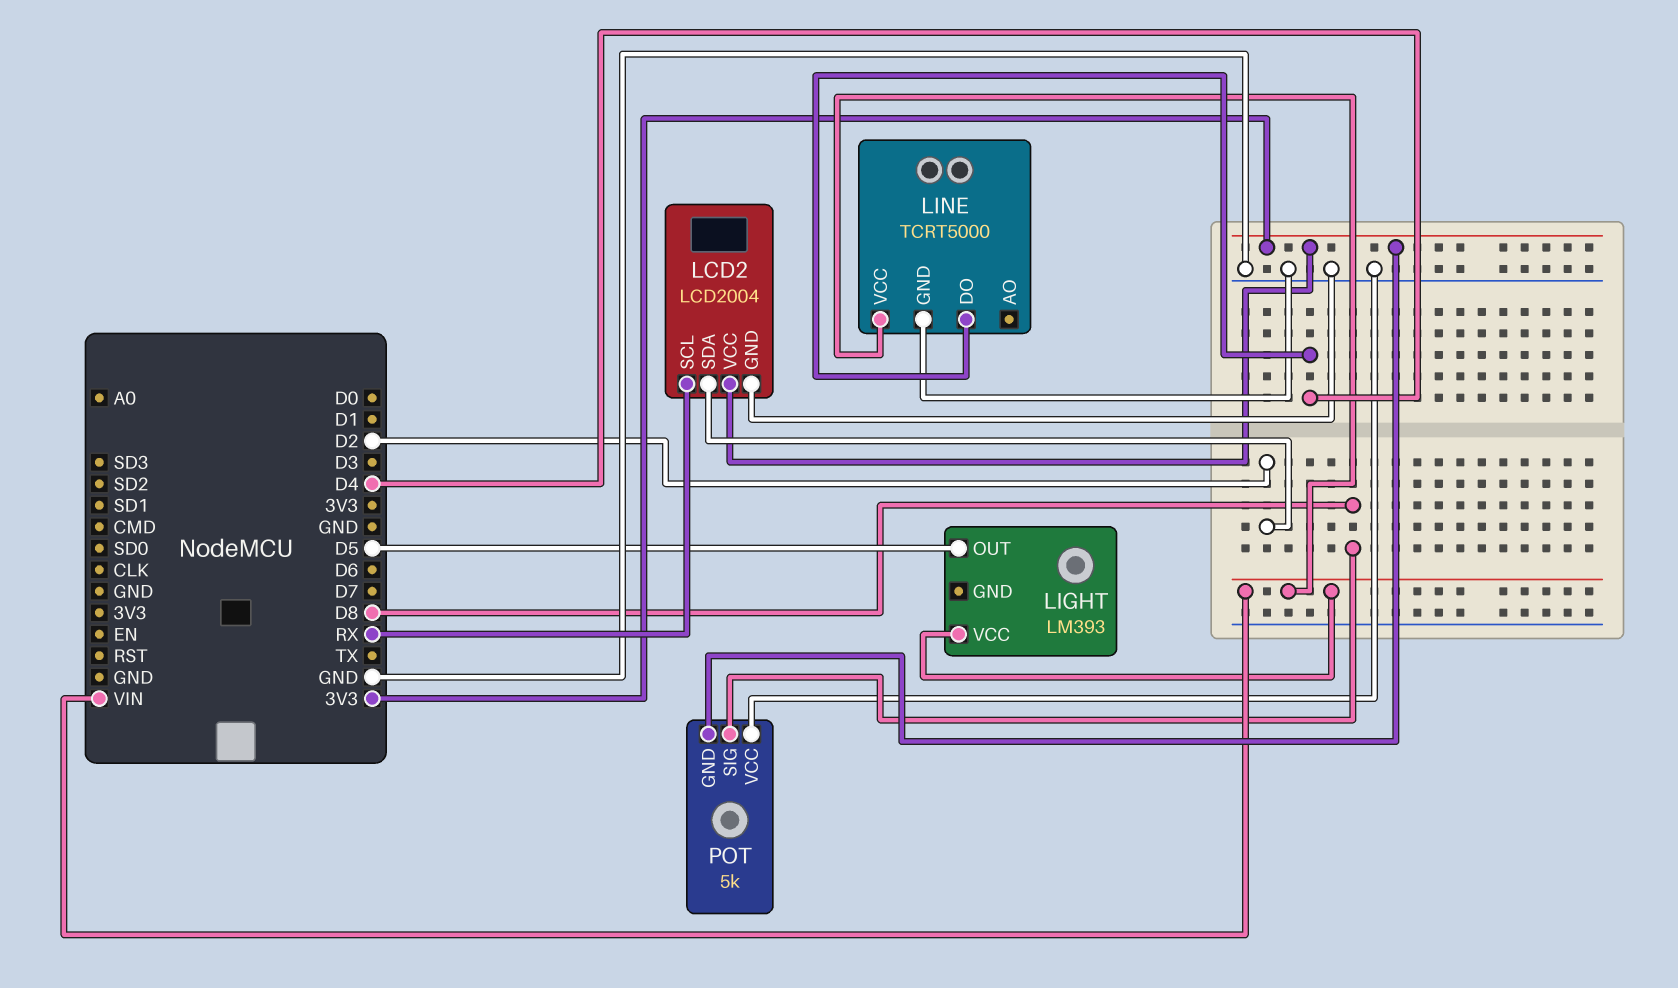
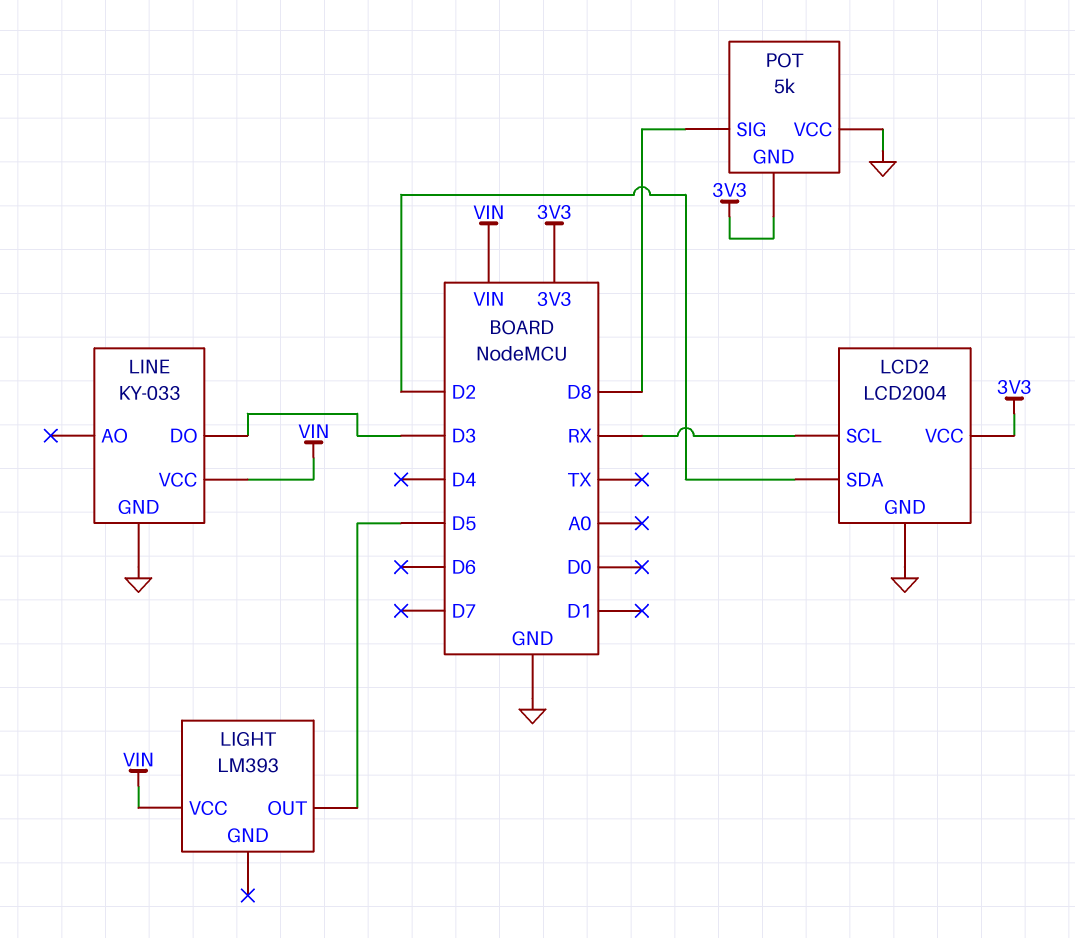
LINE: TCRT5000 -> KY-033
LINE pin DO: D4 -> D3

